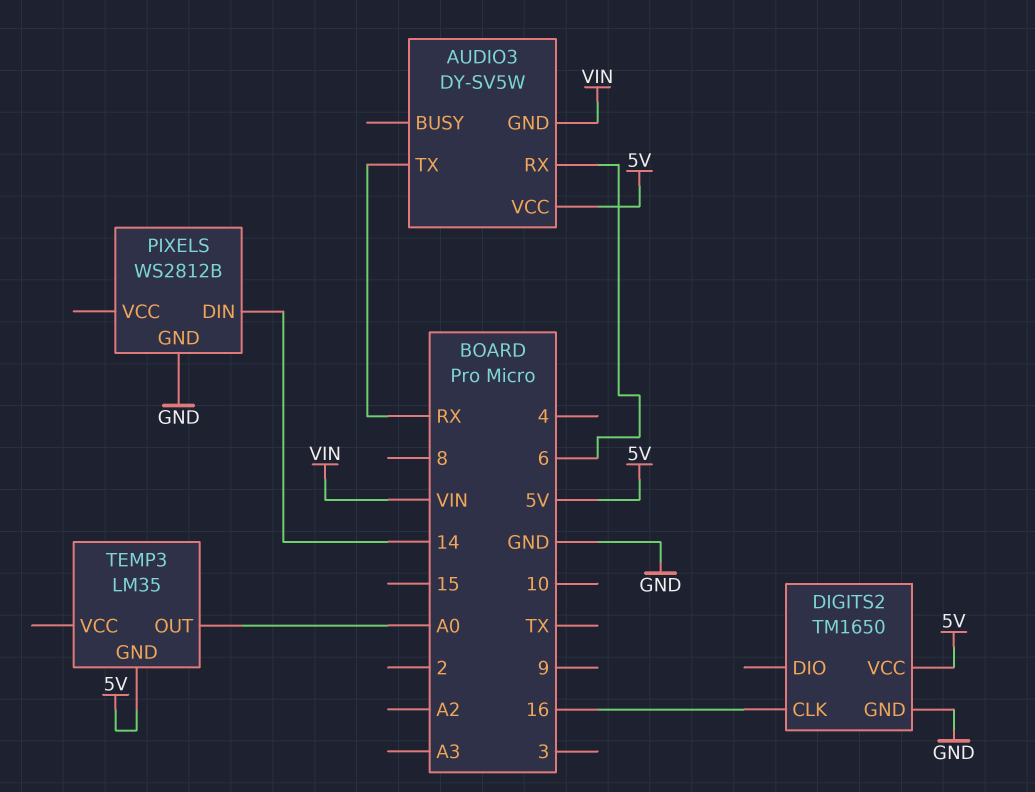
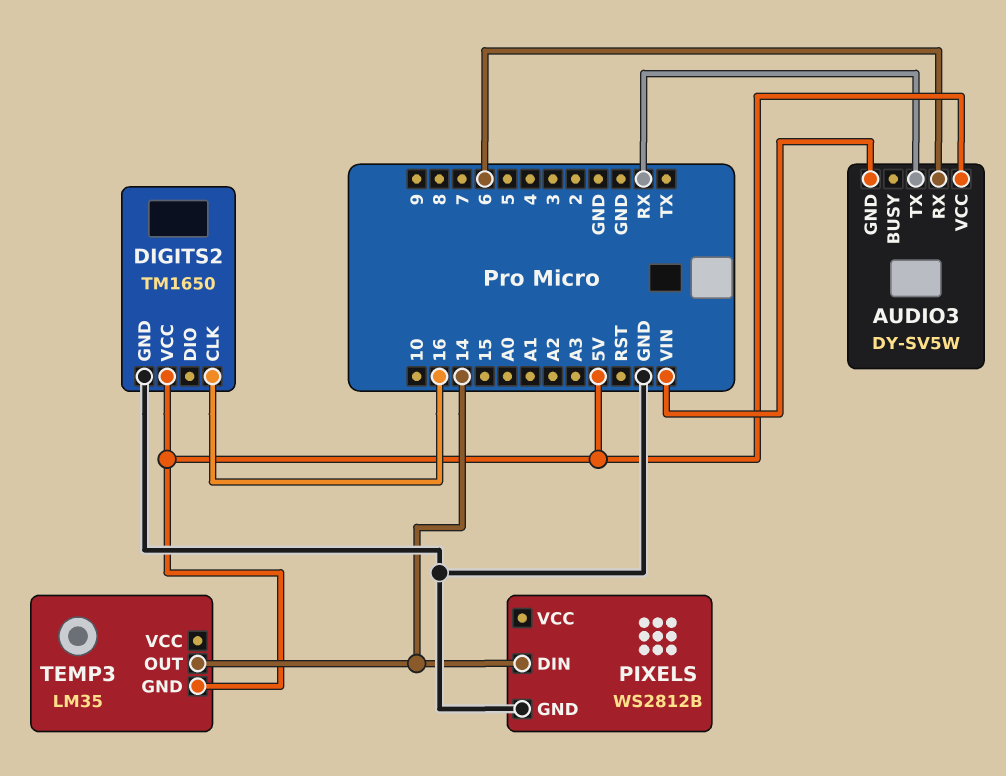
TEMP3 pin OUT: A0 -> 14

